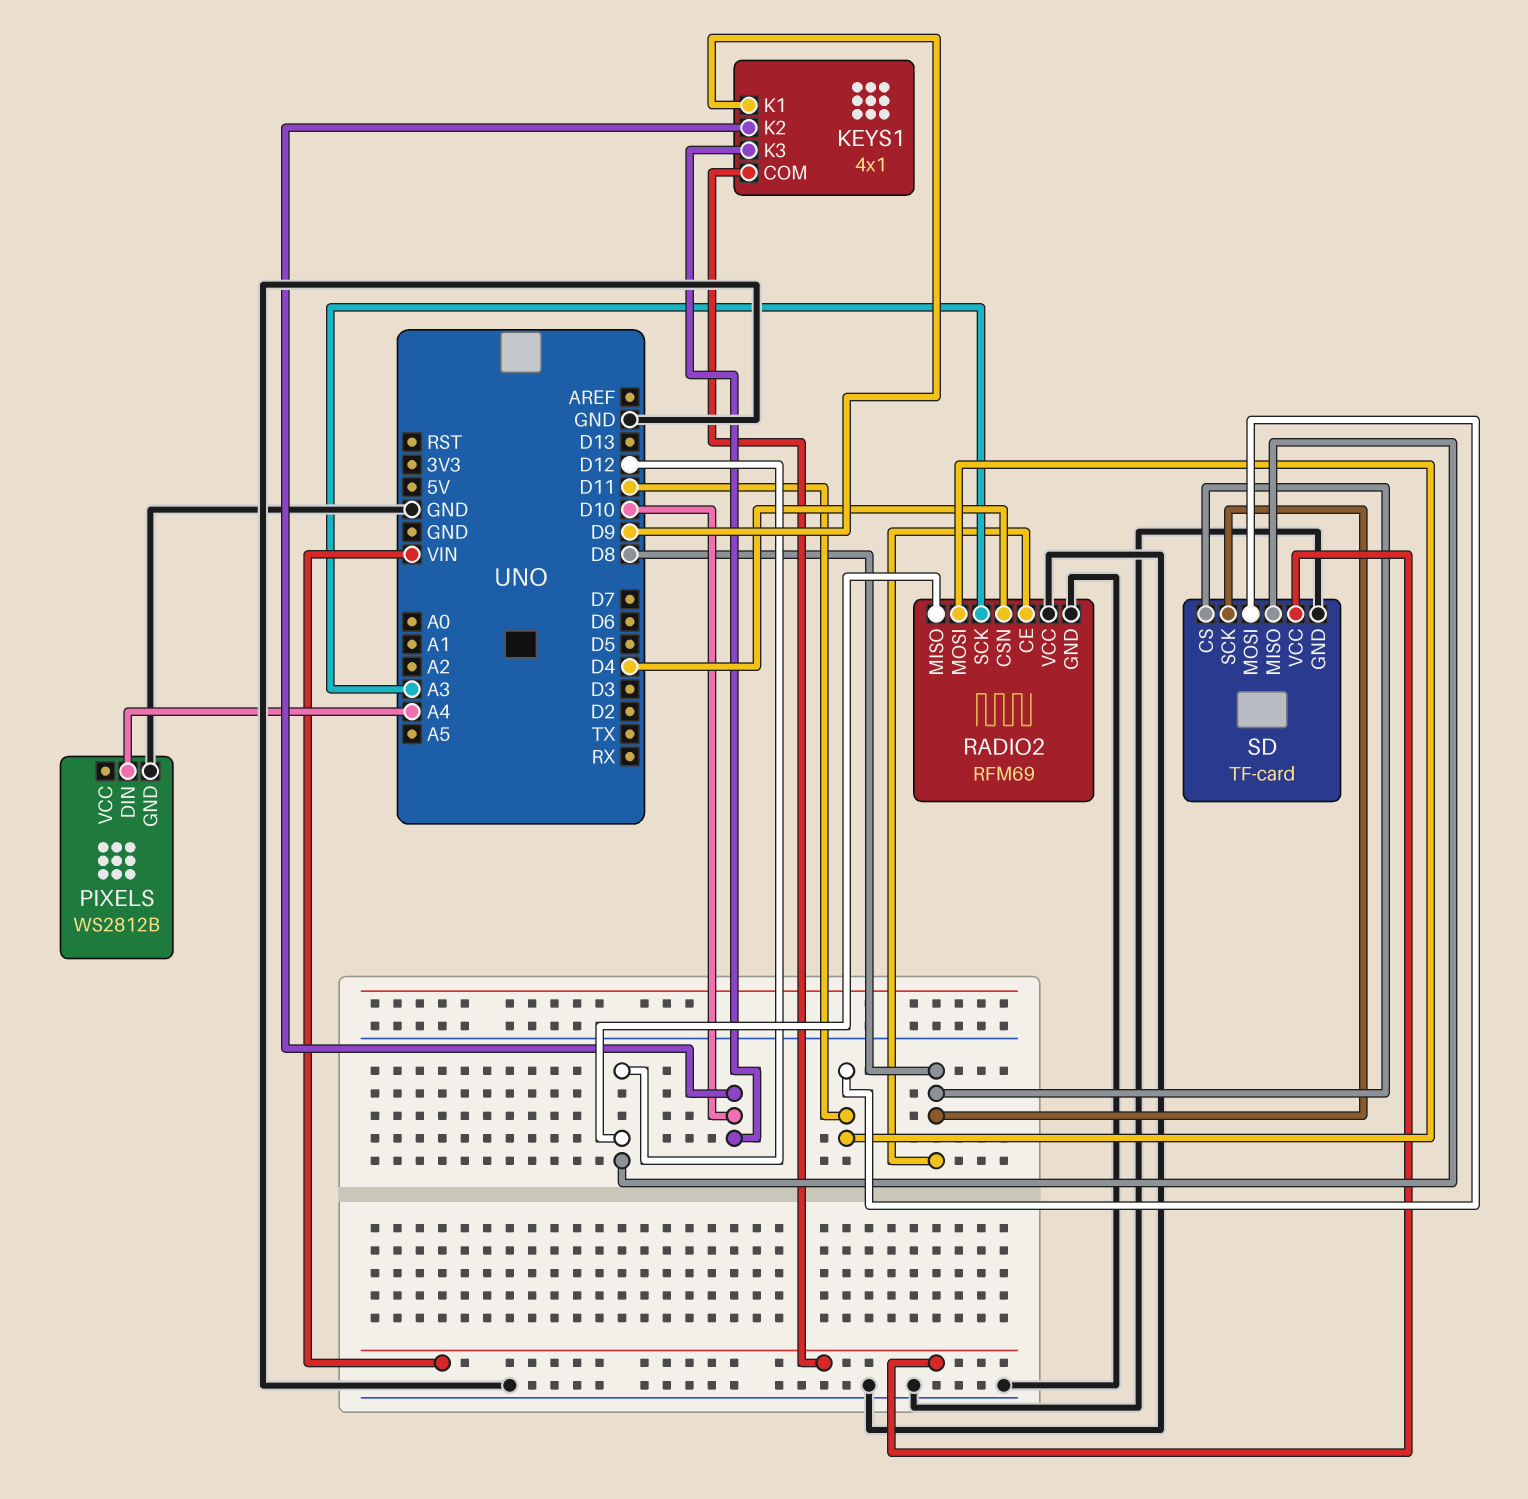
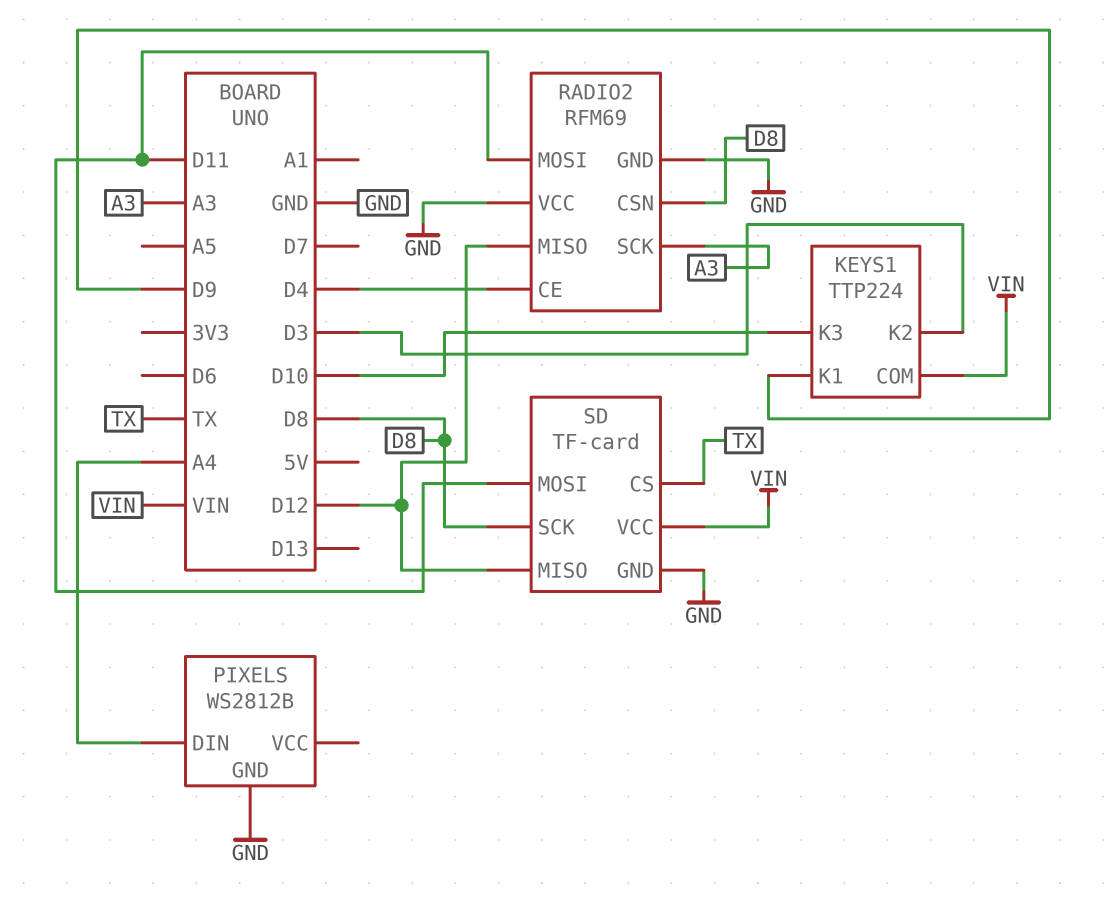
KEYS1: 4x1 -> TTP224
KEYS1 pin K2: D10 -> D3
RADIO2 pin CE: D8 -> D4
RADIO2 pin CSN: D4 -> D8
SD pin CS: D8 -> TX

